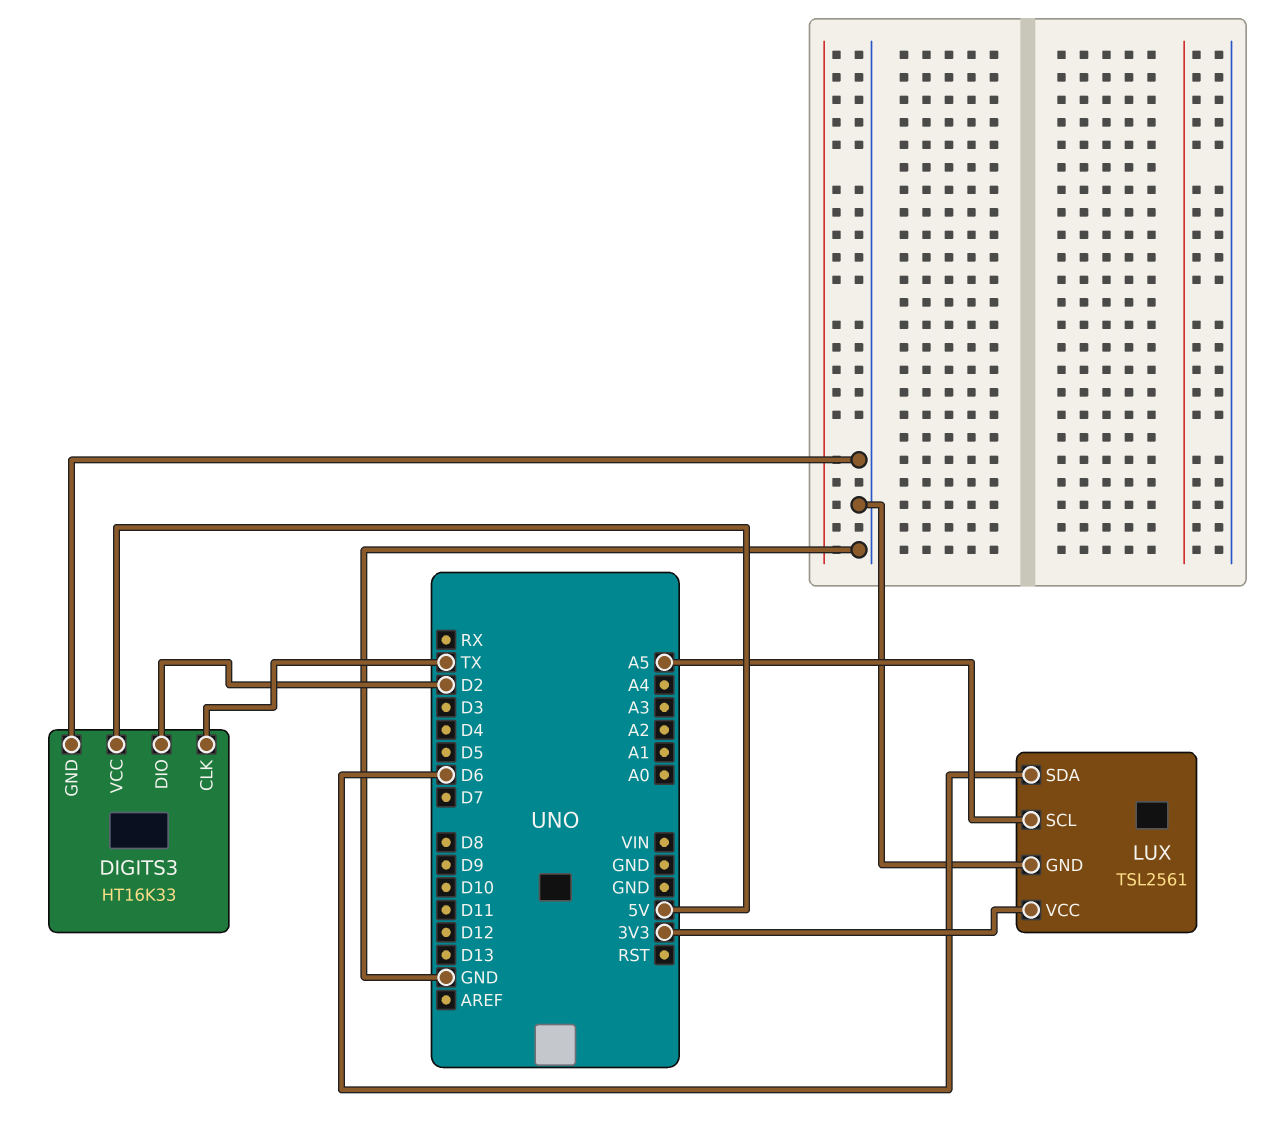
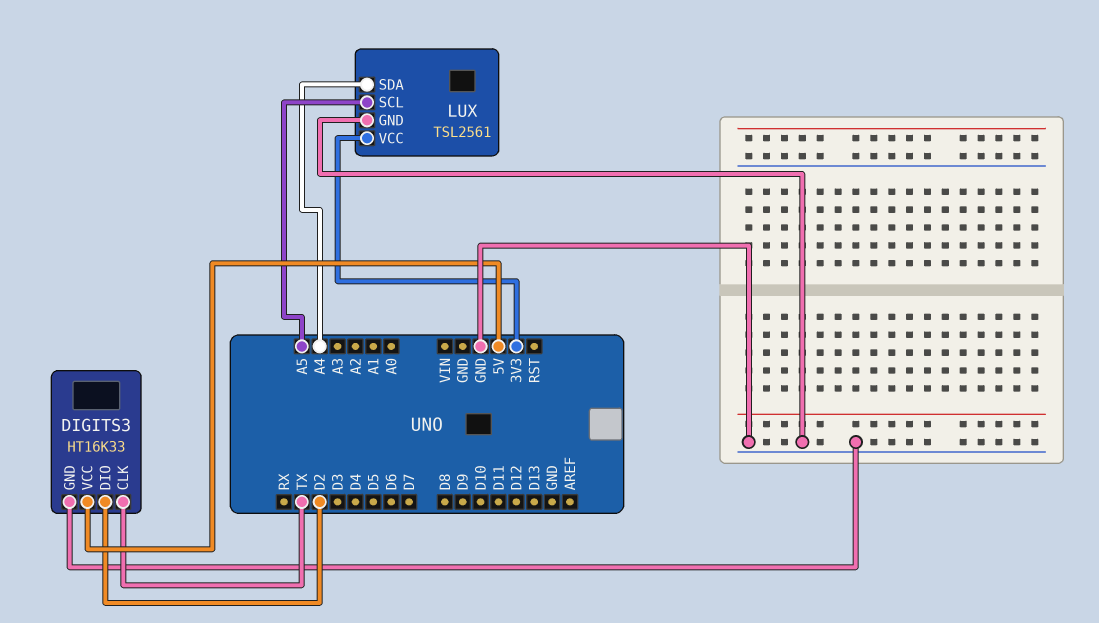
LUX pin SDA: D6 -> A4

